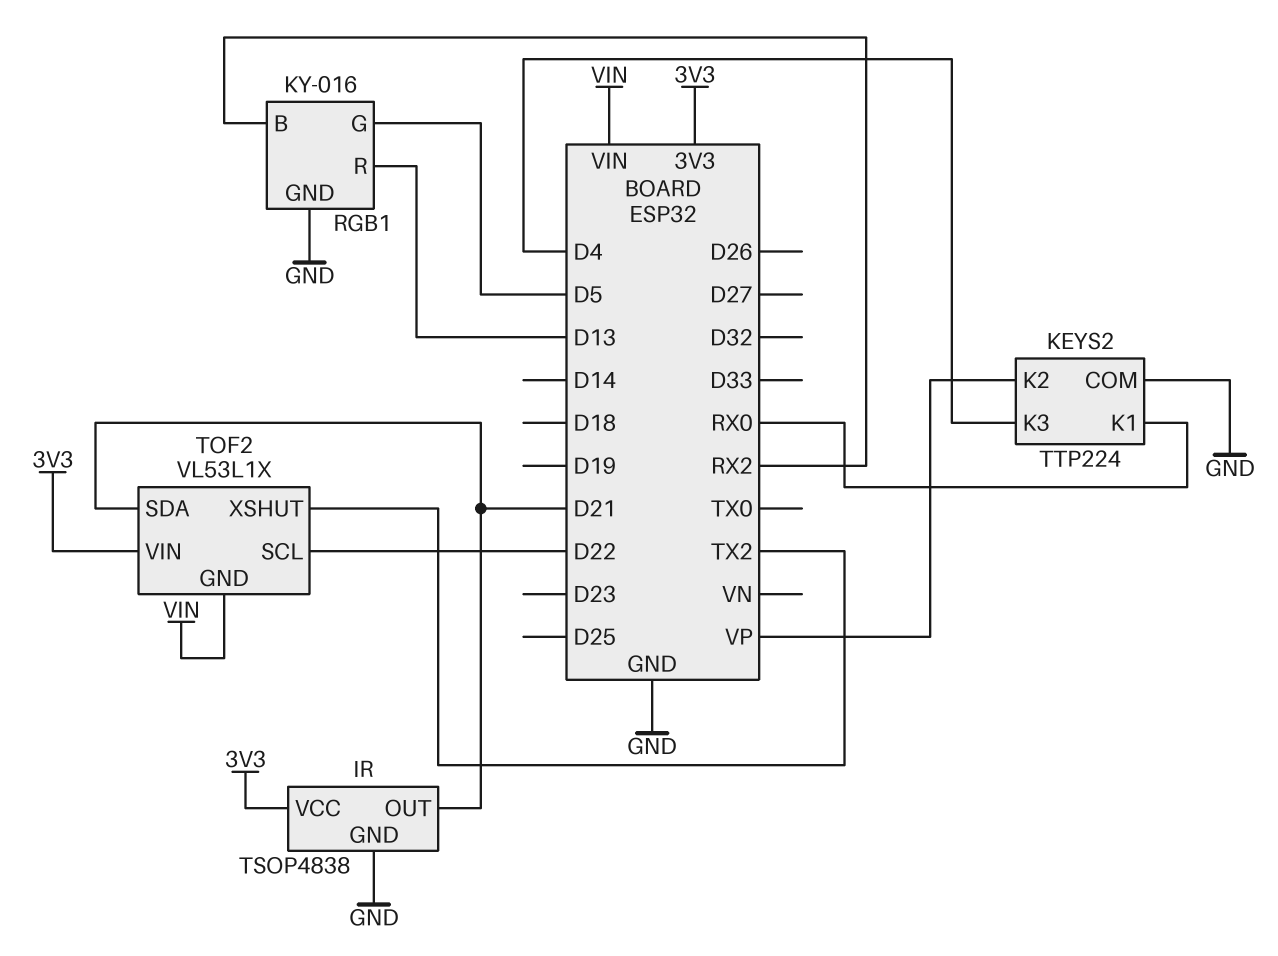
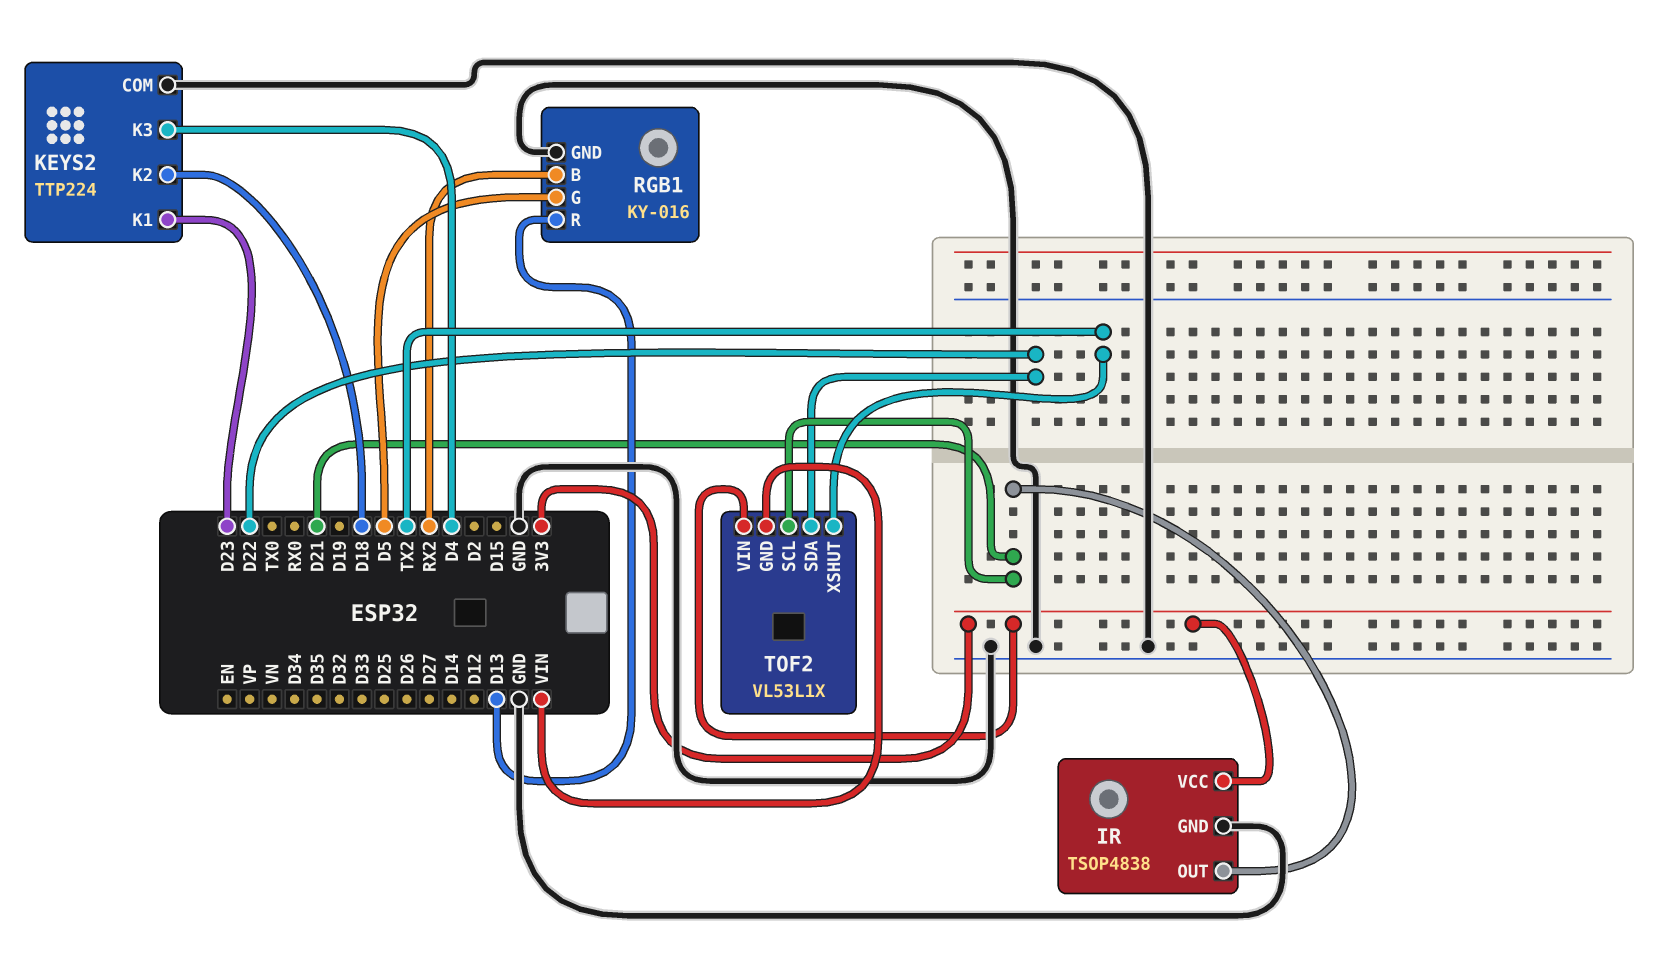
KEYS2 pin K1: RX0 -> D23
KEYS2 pin K2: VP -> D18
TOF2 pin SCL: D22 -> D21
TOF2 pin SDA: D21 -> D22

